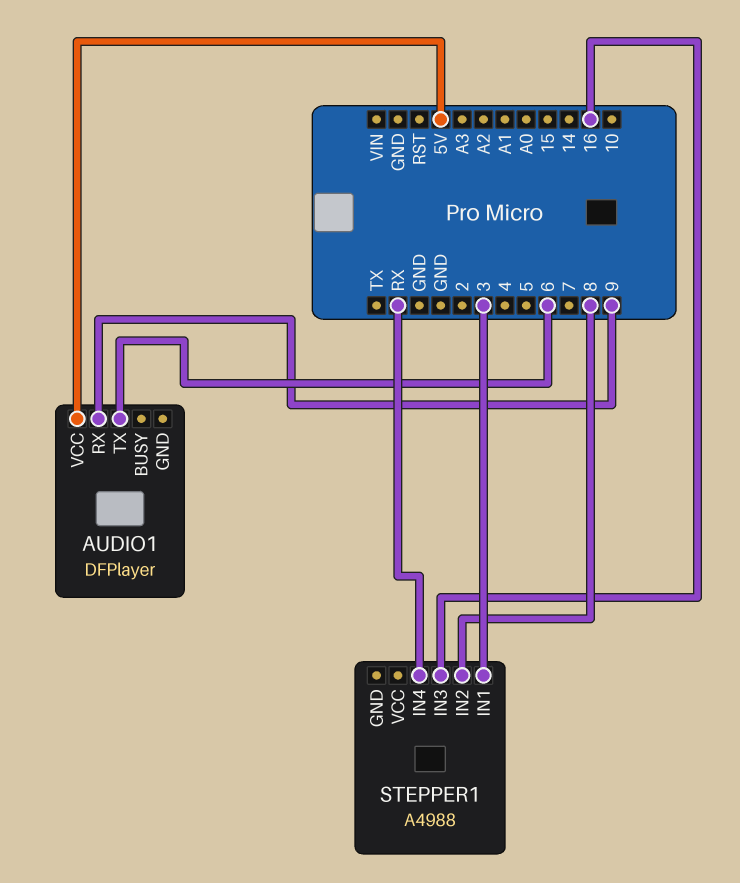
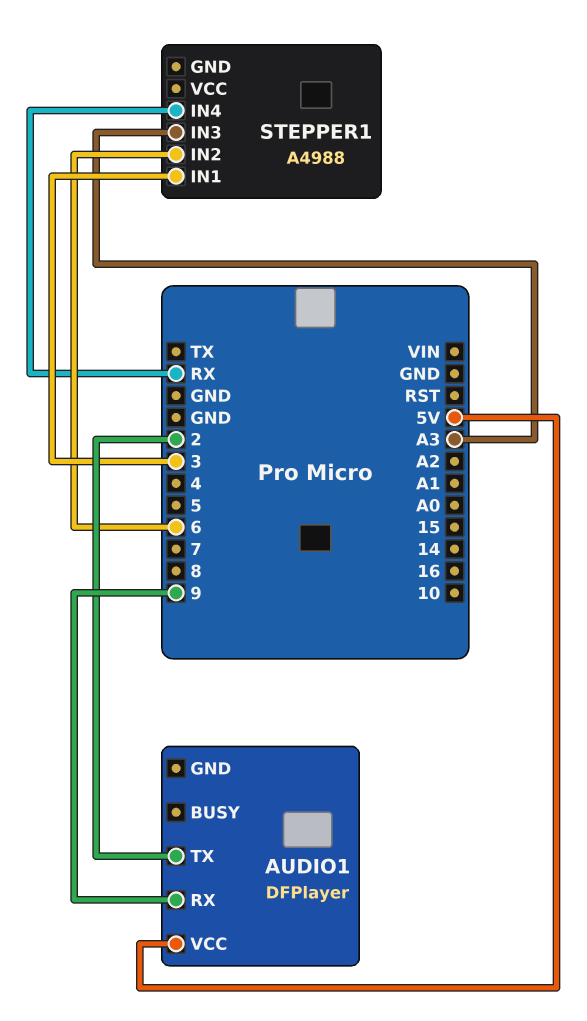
AUDIO1 pin TX: 6 -> 2
STEPPER1 pin IN2: 8 -> 6
STEPPER1 pin IN3: 16 -> A3

